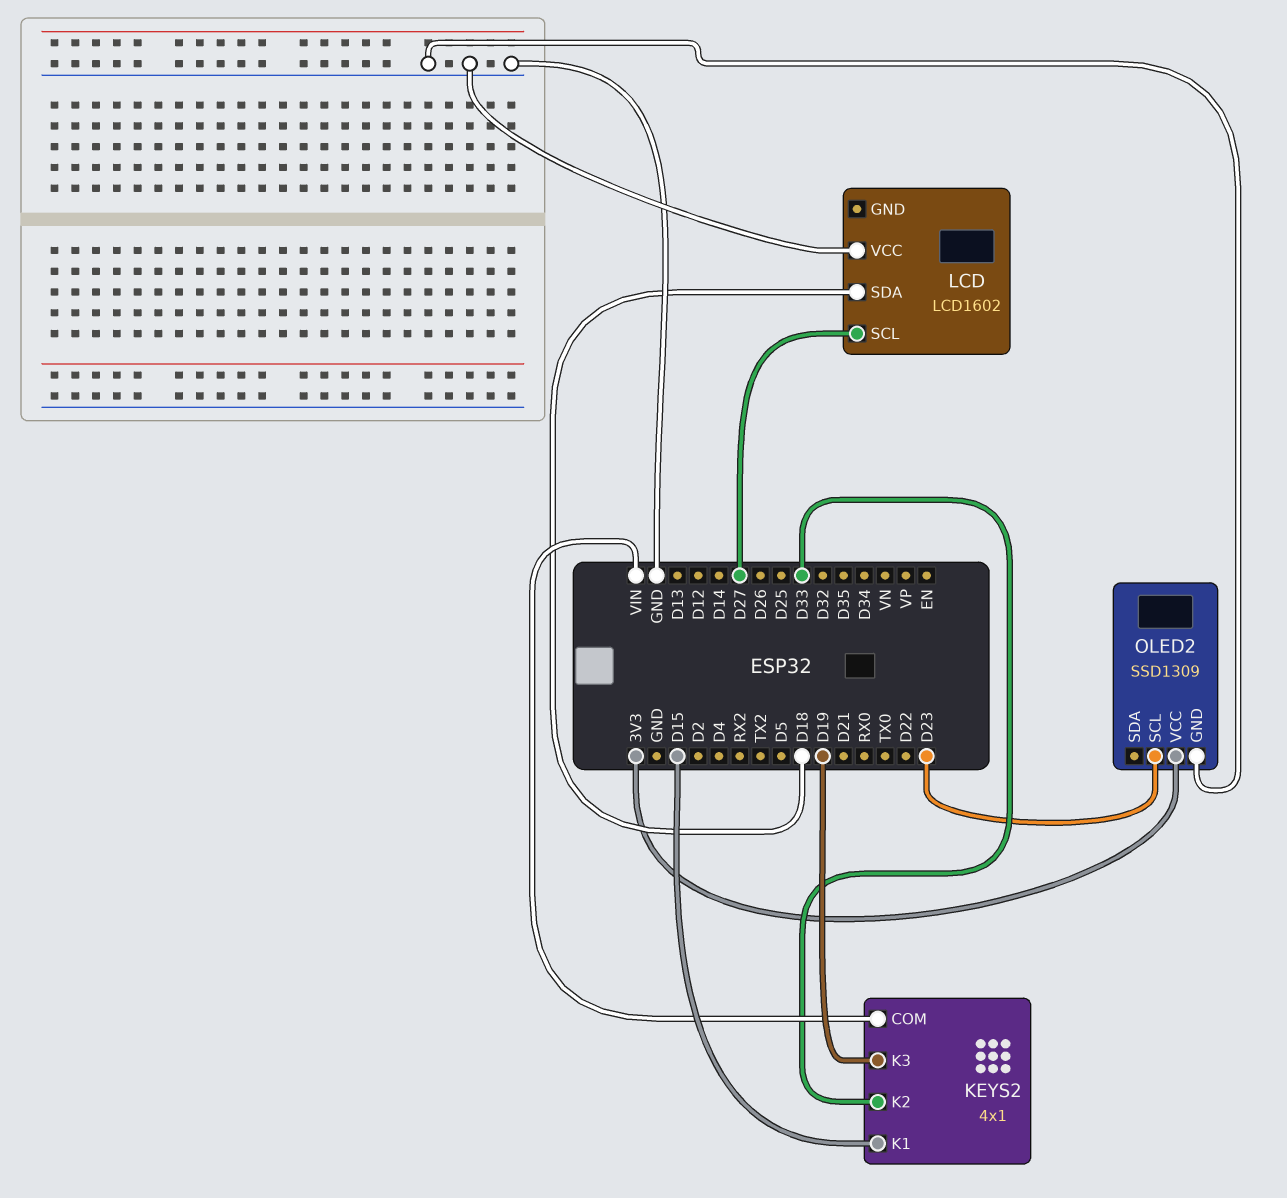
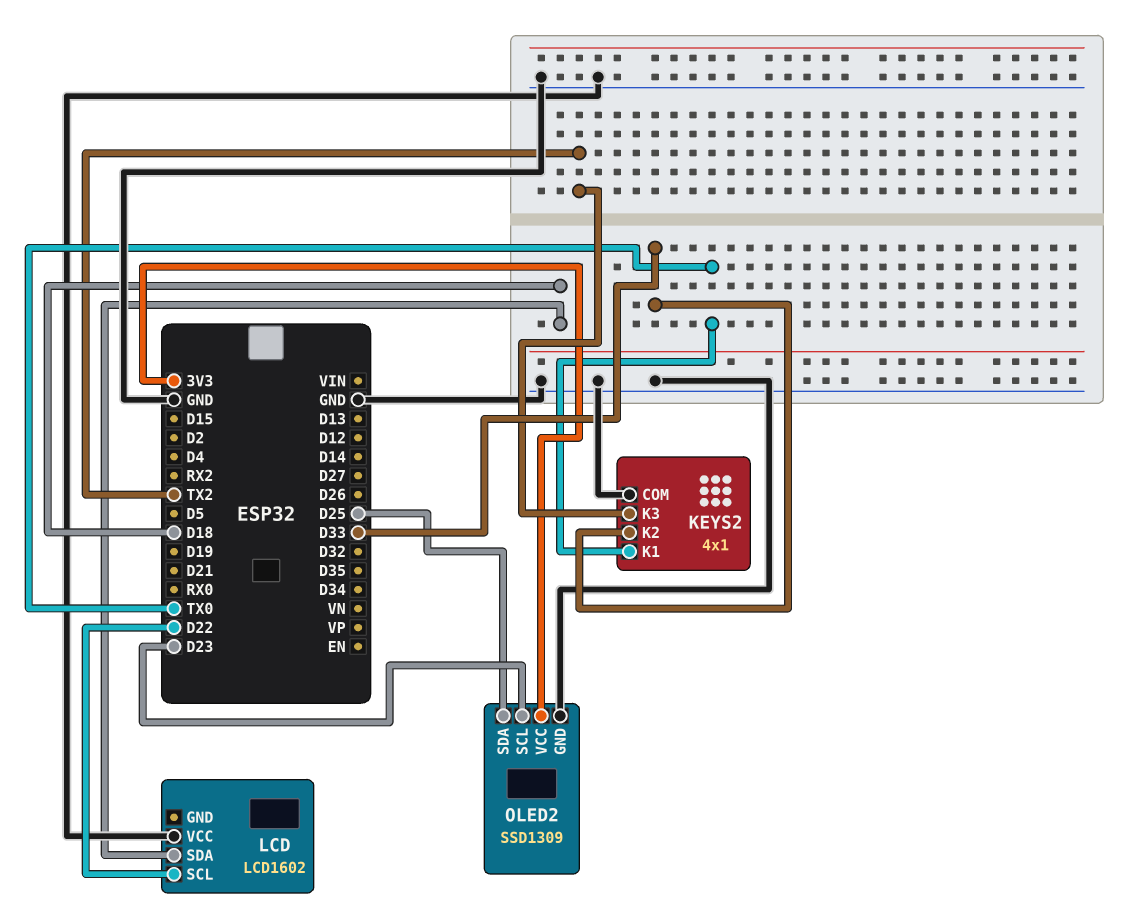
KEYS2 pin COM: VIN -> GND
KEYS2 pin K1: D15 -> TX0
KEYS2 pin K3: D19 -> TX2
LCD pin SCL: D27 -> D22
OLED2 pin SDA: none -> D25

